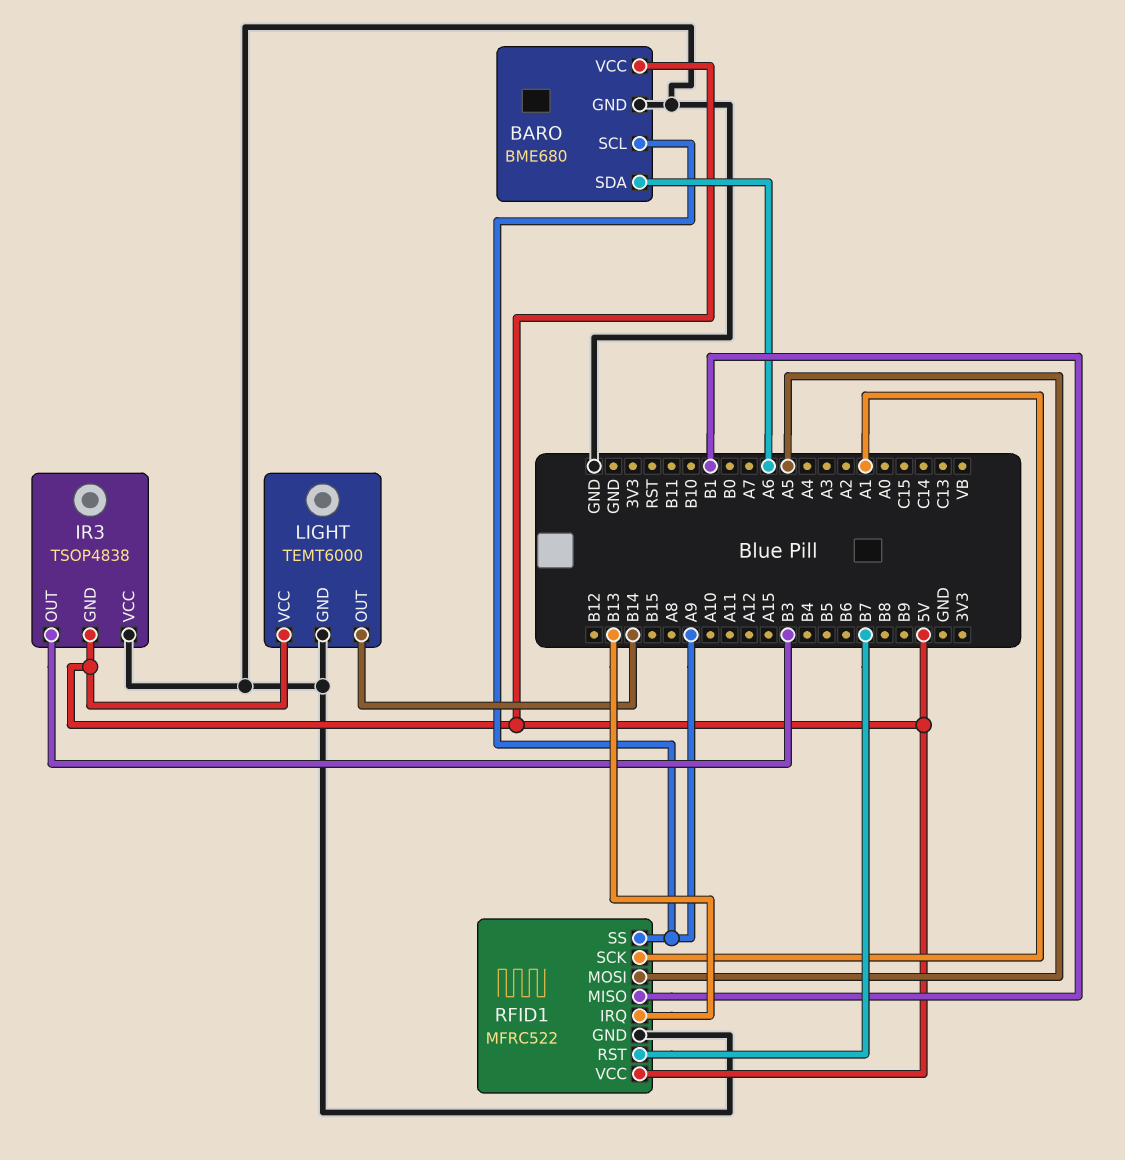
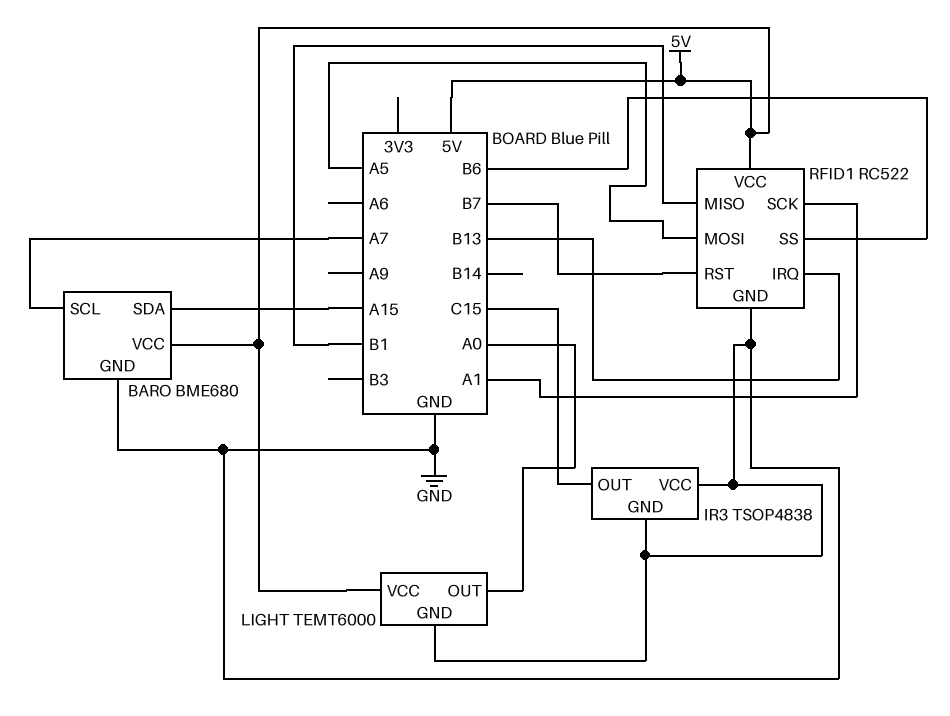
BARO pin SCL: A9 -> A7
BARO pin SDA: A6 -> A15
IR3 pin GND: 5V -> GND
IR3 pin OUT: B3 -> C15
LIGHT pin OUT: B14 -> A0
RFID1: MFRC522 -> RC522
RFID1 pin SS: A9 -> B6

